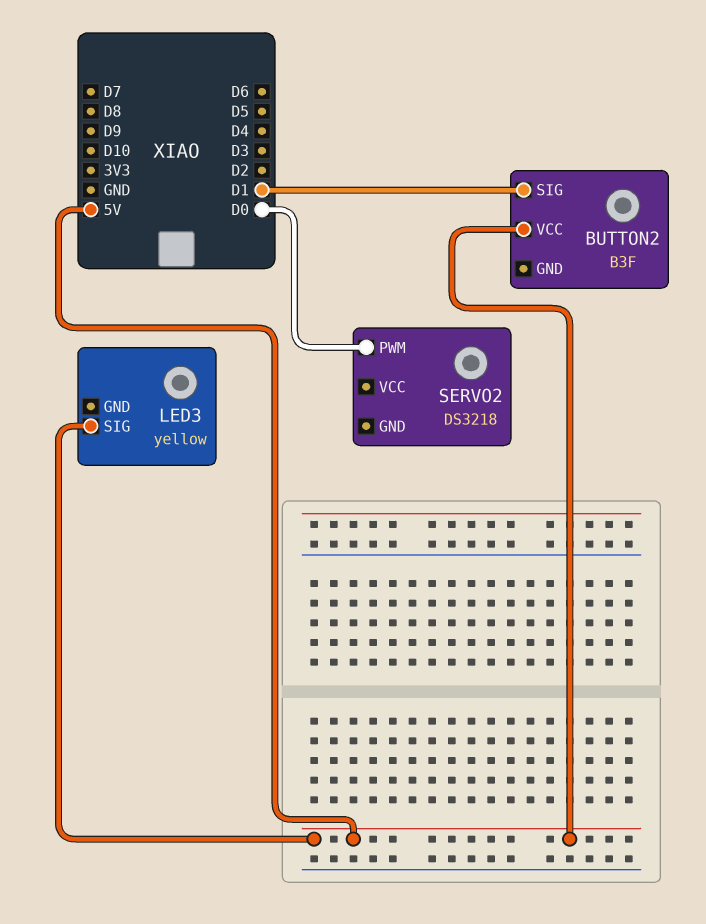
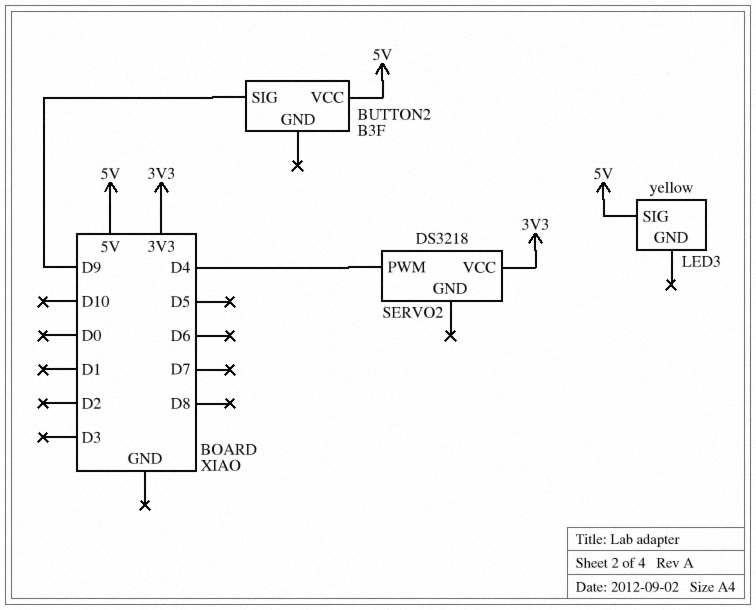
BUTTON2 pin SIG: D1 -> D9
SERVO2 pin PWM: D0 -> D4
SERVO2 pin VCC: none -> 3V3

